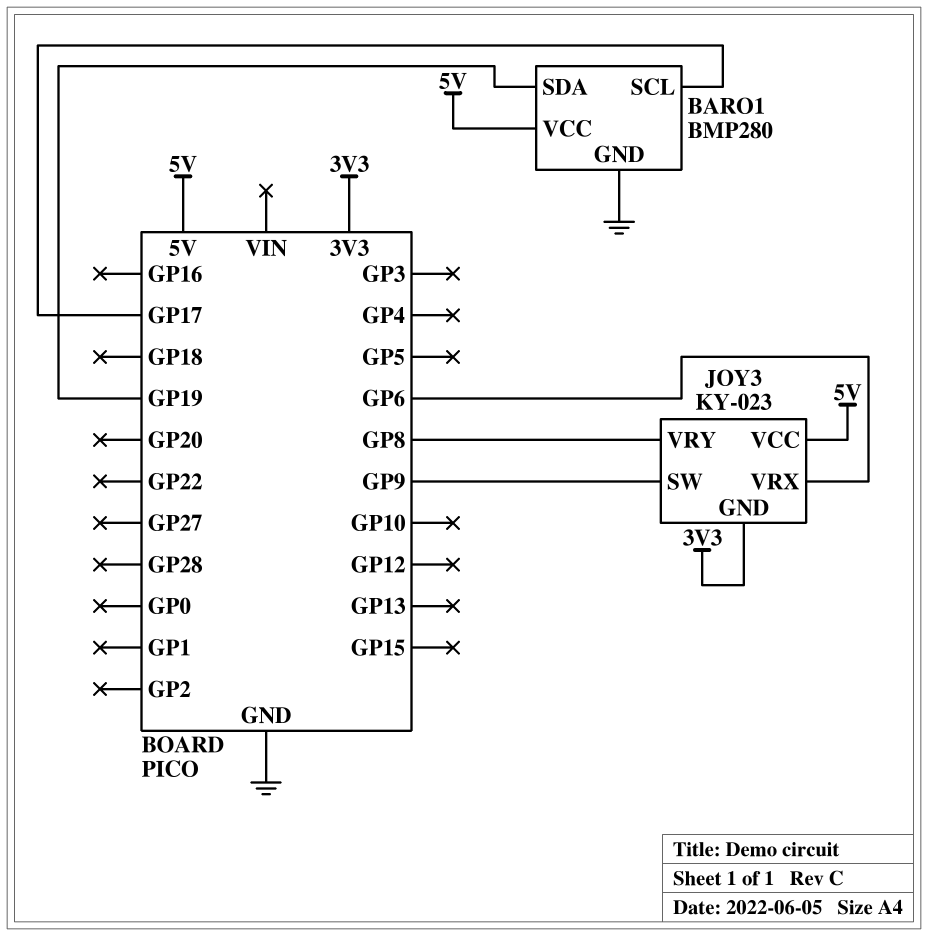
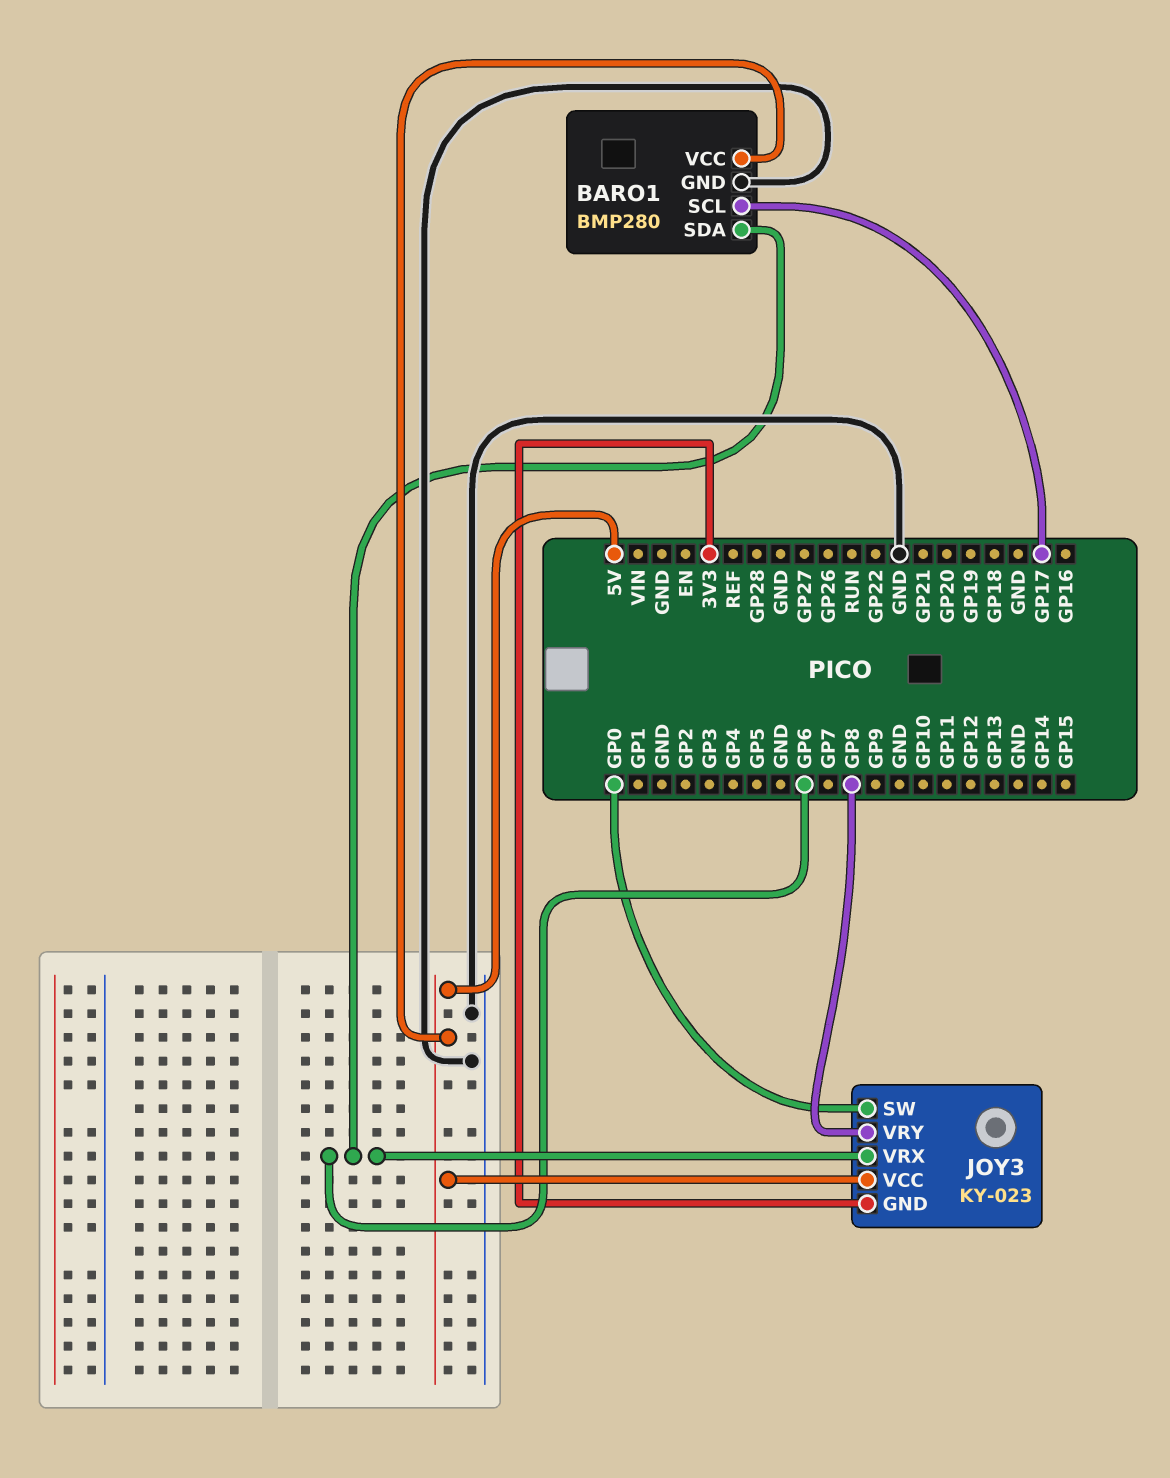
BARO1 pin SDA: GP19 -> GP6
JOY3 pin SW: GP9 -> GP0

